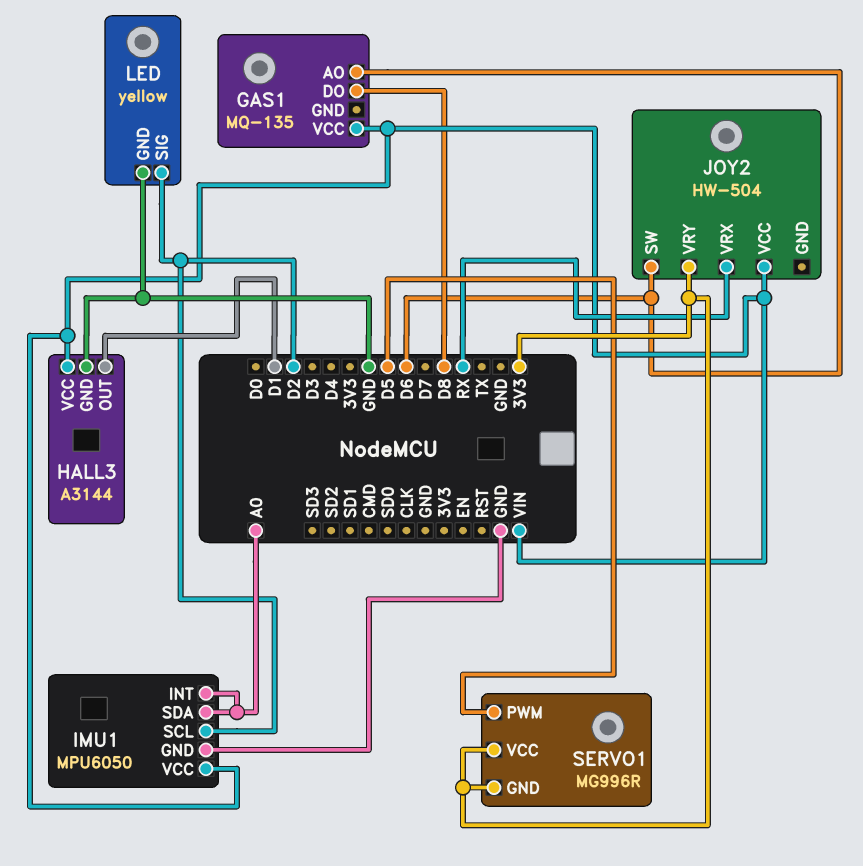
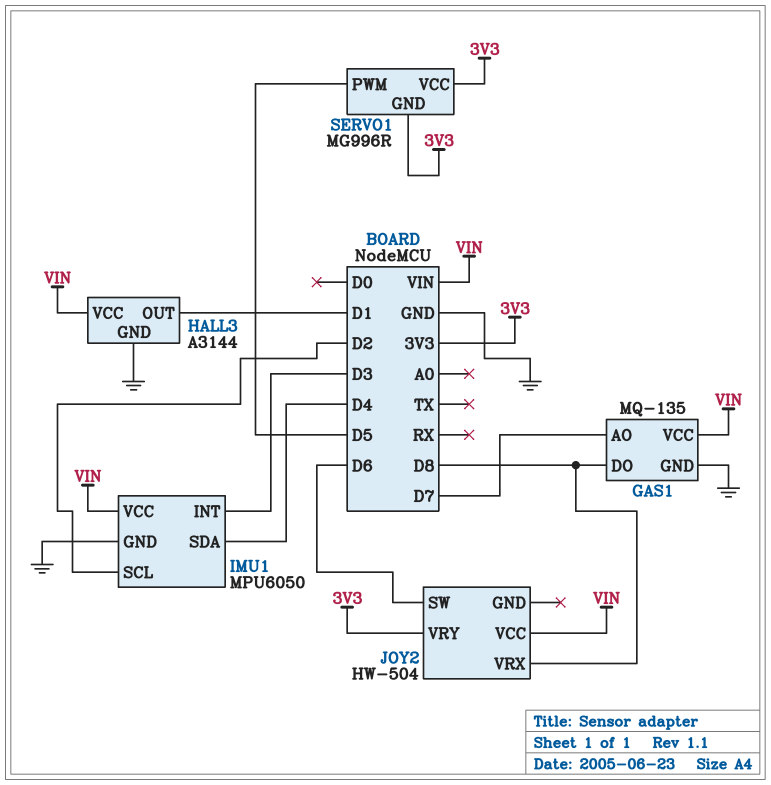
GAS1 pin AO: D6 -> D7
GAS1 pin GND: none -> GND
IMU1 pin INT: A0 -> D3
IMU1 pin SDA: A0 -> D4
JOY2 pin VRX: RX -> D8
LED: yellow -> none
LED pin GND: GND -> none
LED pin SIG: D2 -> none

